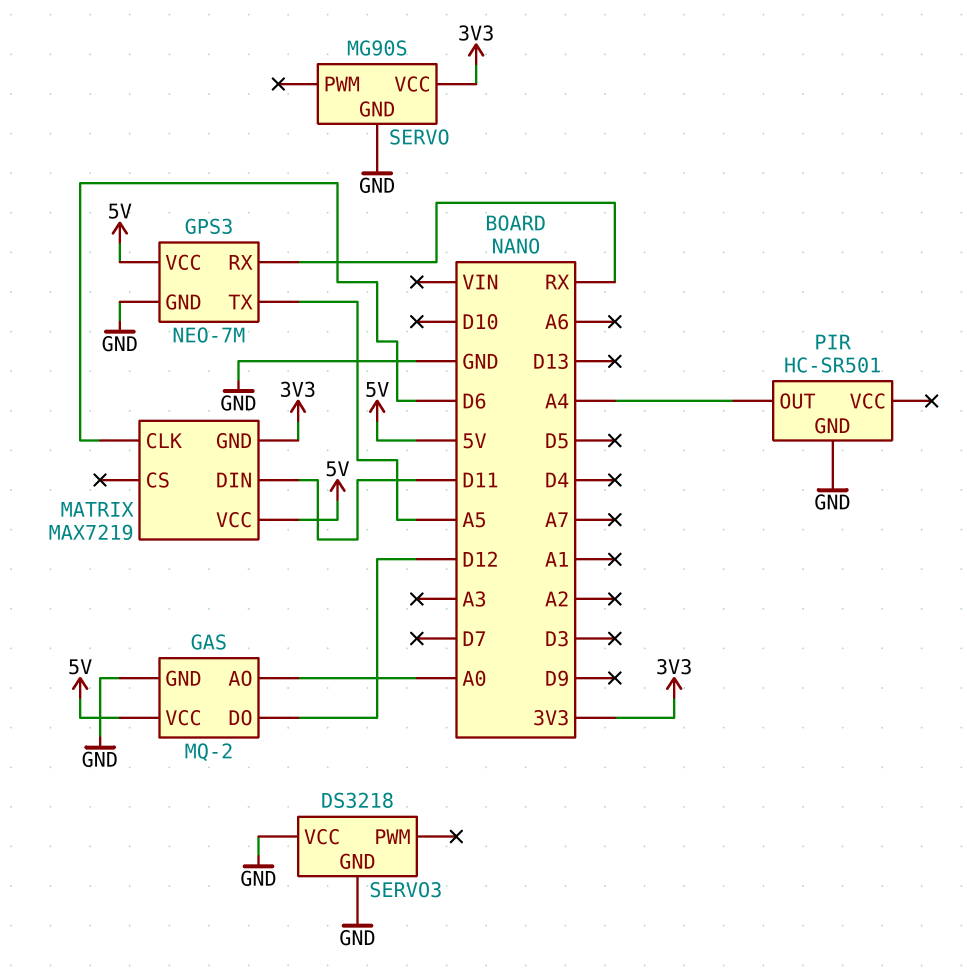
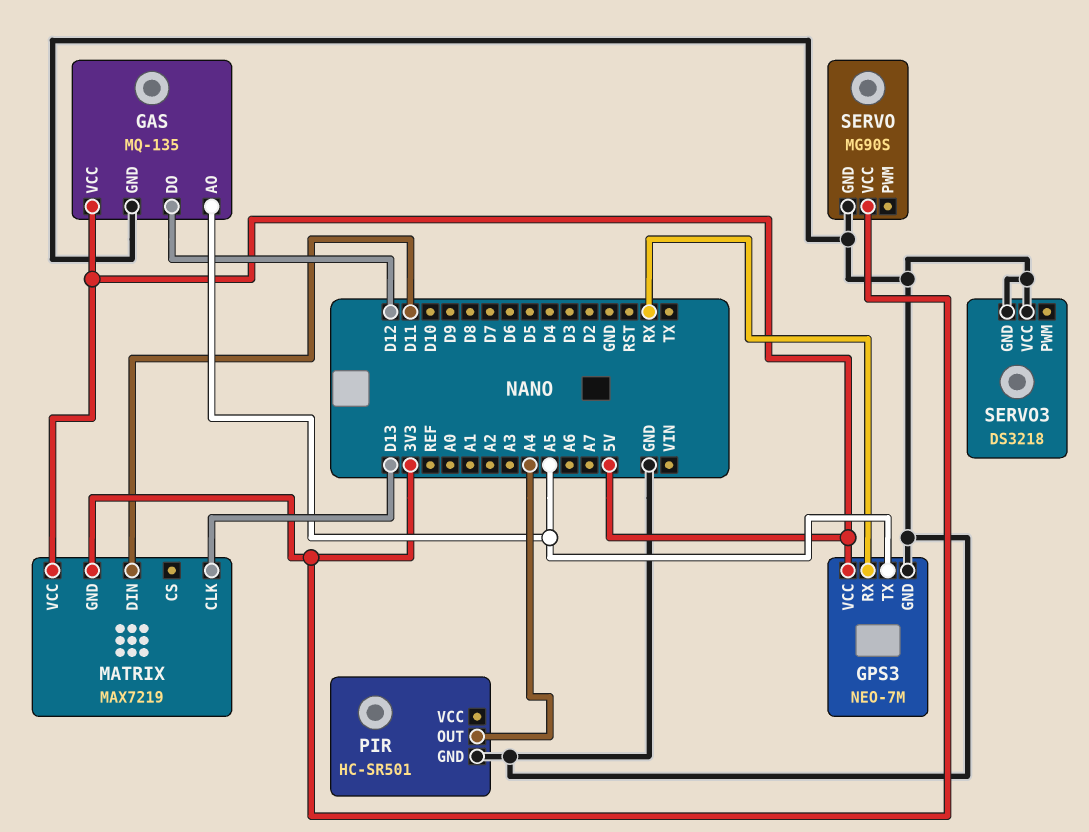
GAS: MQ-2 -> MQ-135
GAS pin AO: A0 -> A5
MATRIX pin CLK: D6 -> D13

